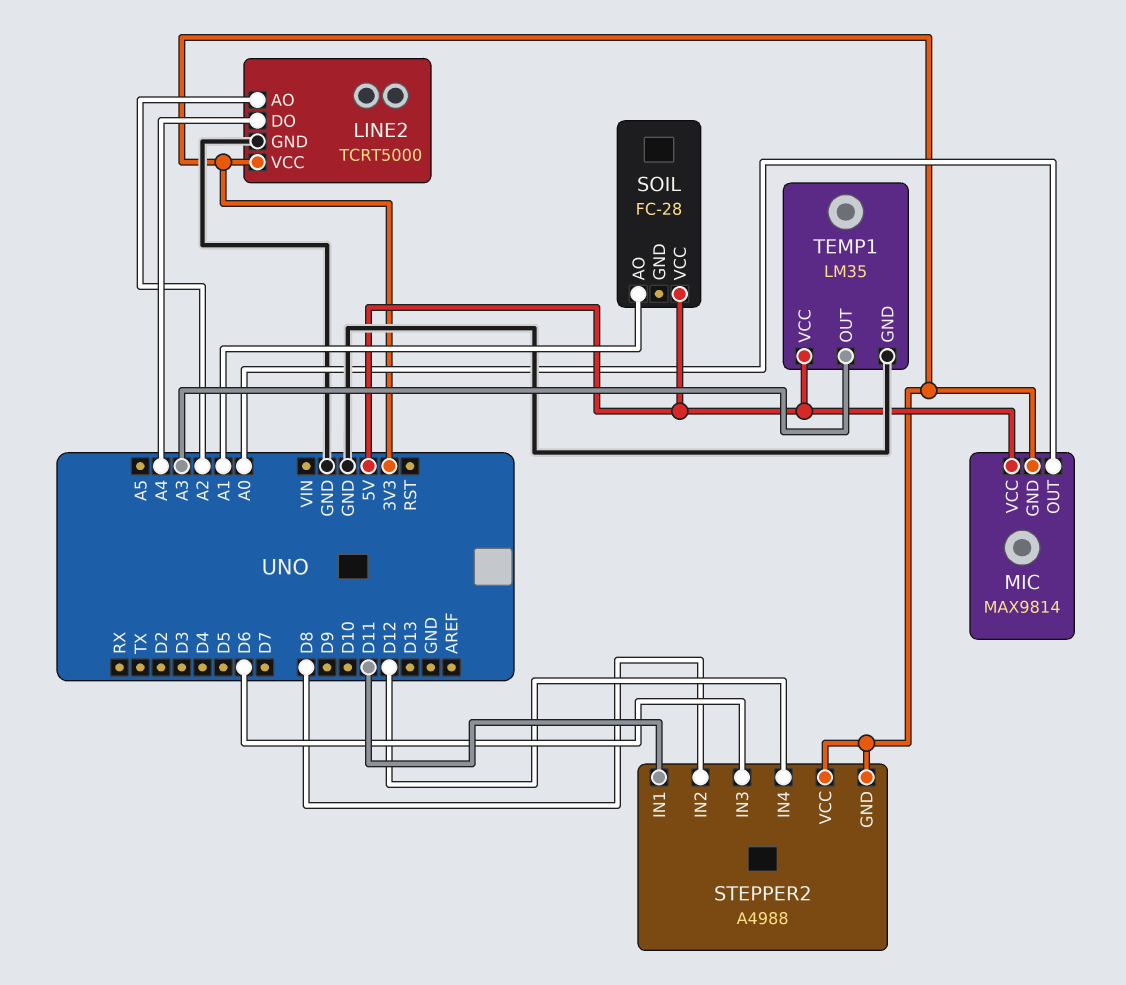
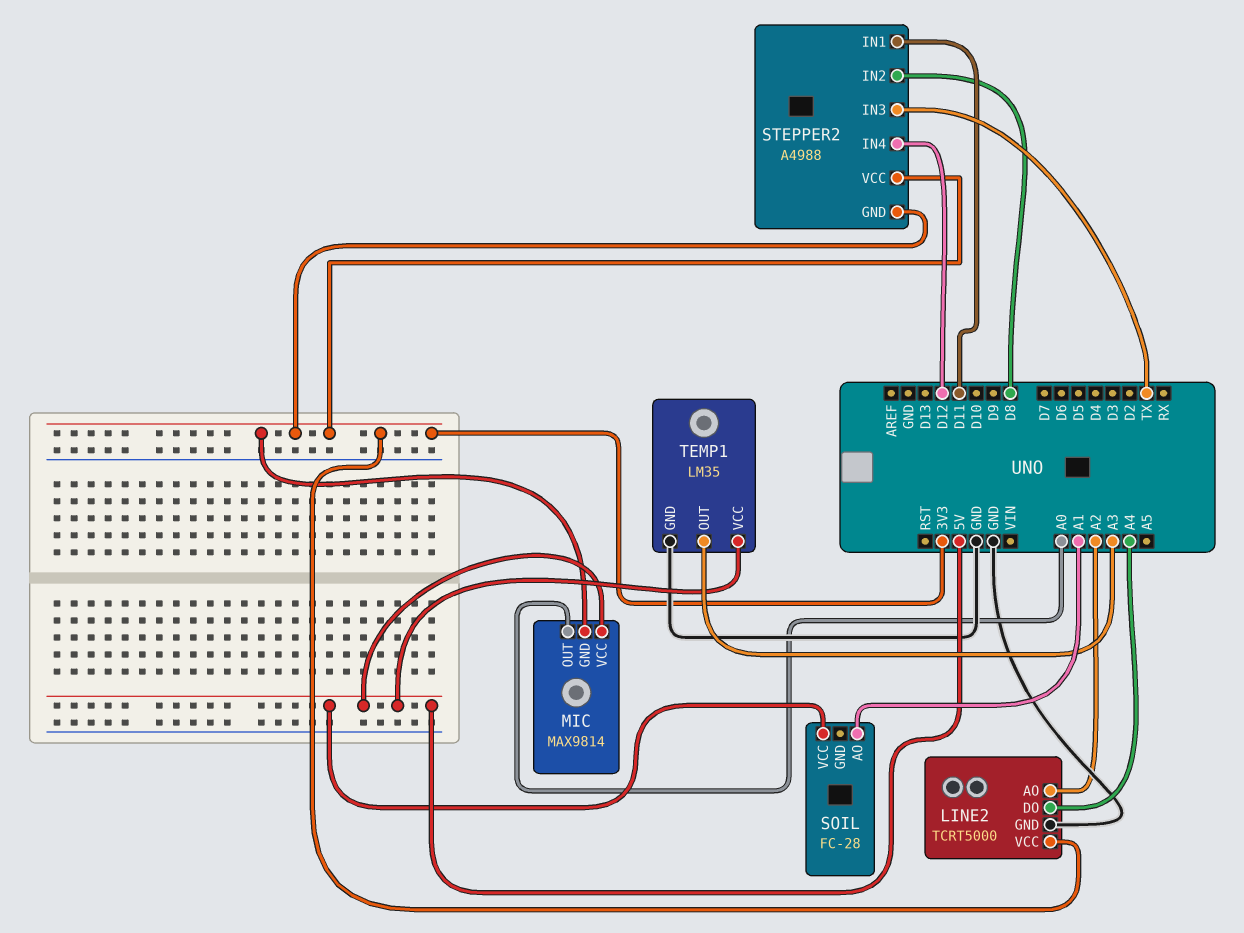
STEPPER2 pin IN3: D6 -> TX

